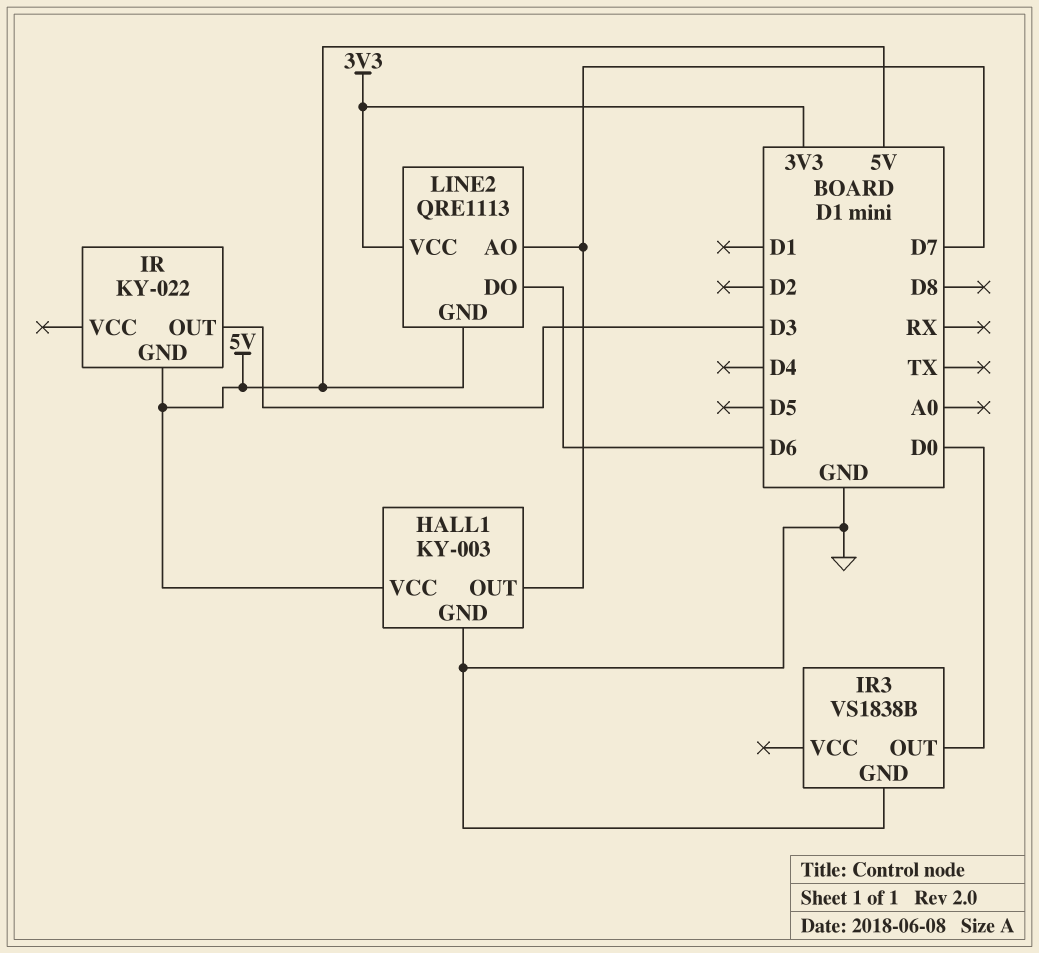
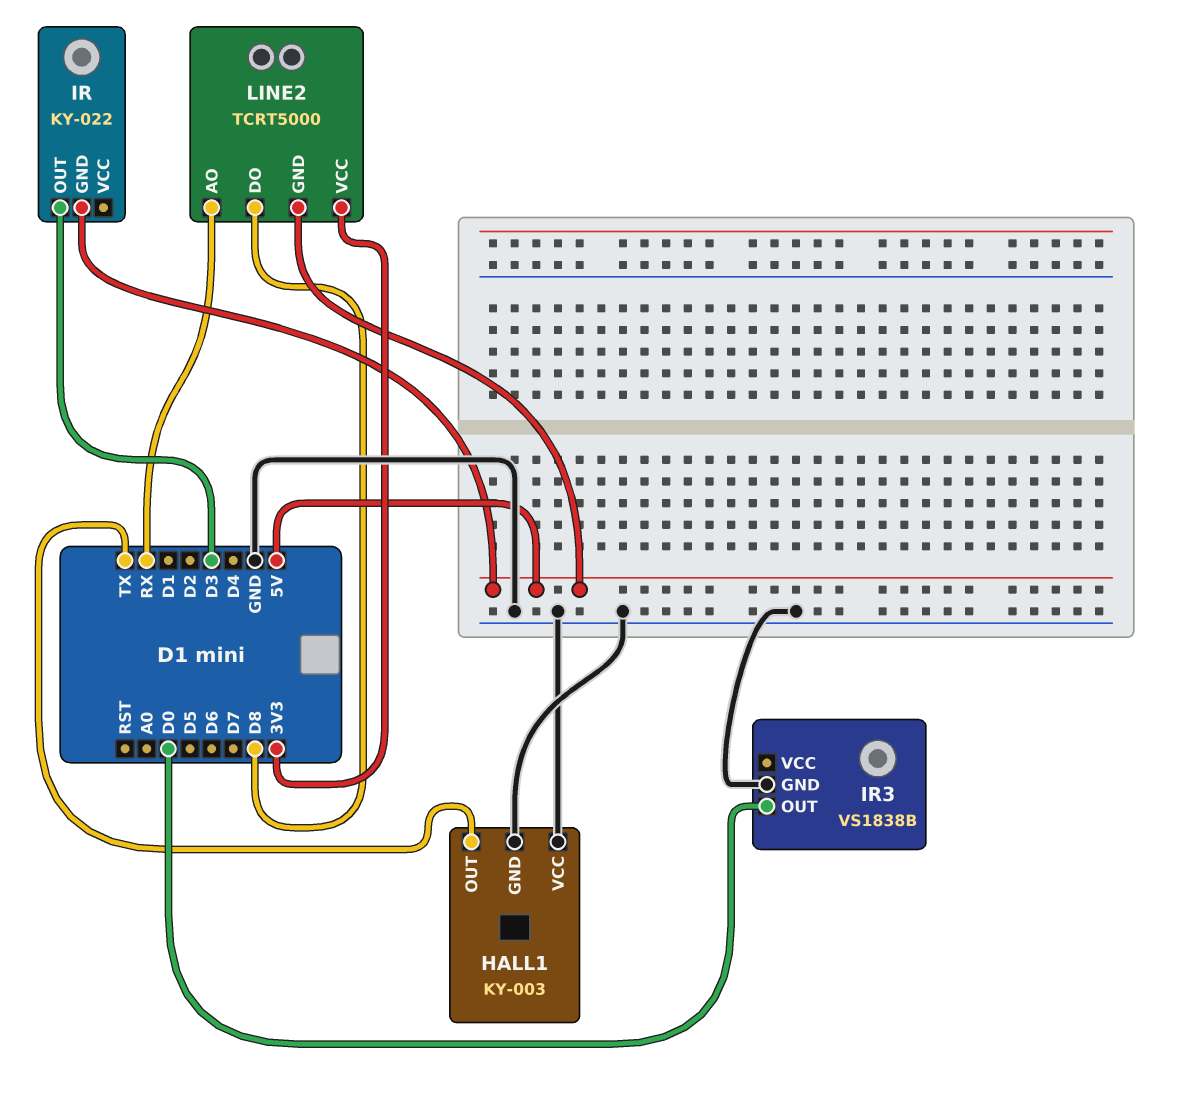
HALL1 pin OUT: D7 -> TX
HALL1 pin VCC: 5V -> GND
LINE2: QRE1113 -> TCRT5000
LINE2 pin AO: D7 -> RX
LINE2 pin DO: D6 -> D8

